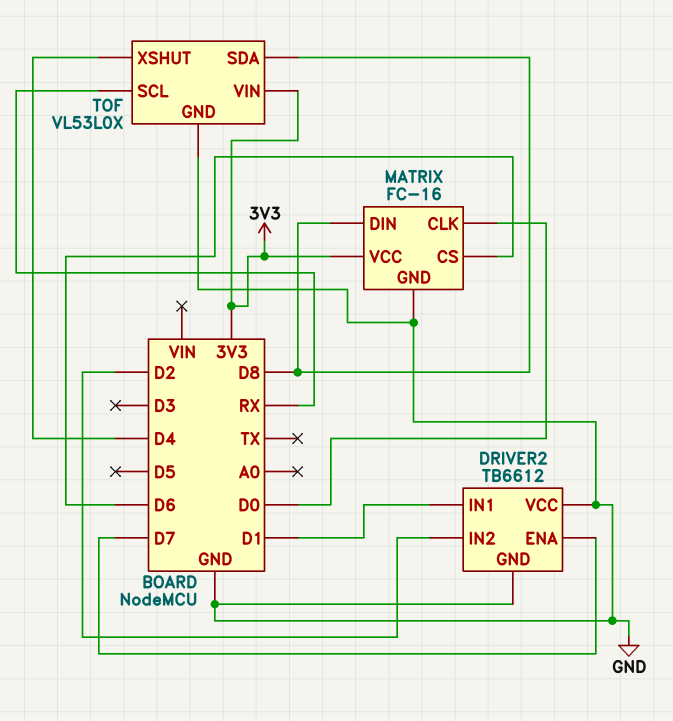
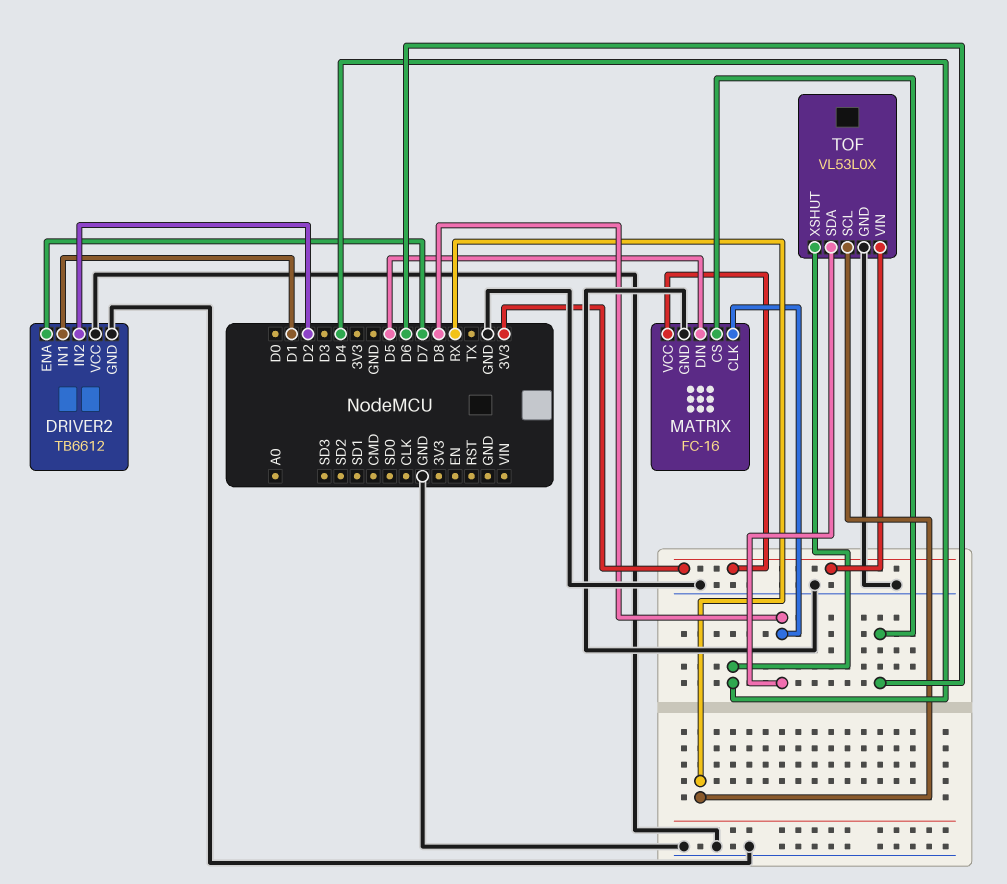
MATRIX pin CLK: D0 -> D8
MATRIX pin DIN: D8 -> D5

